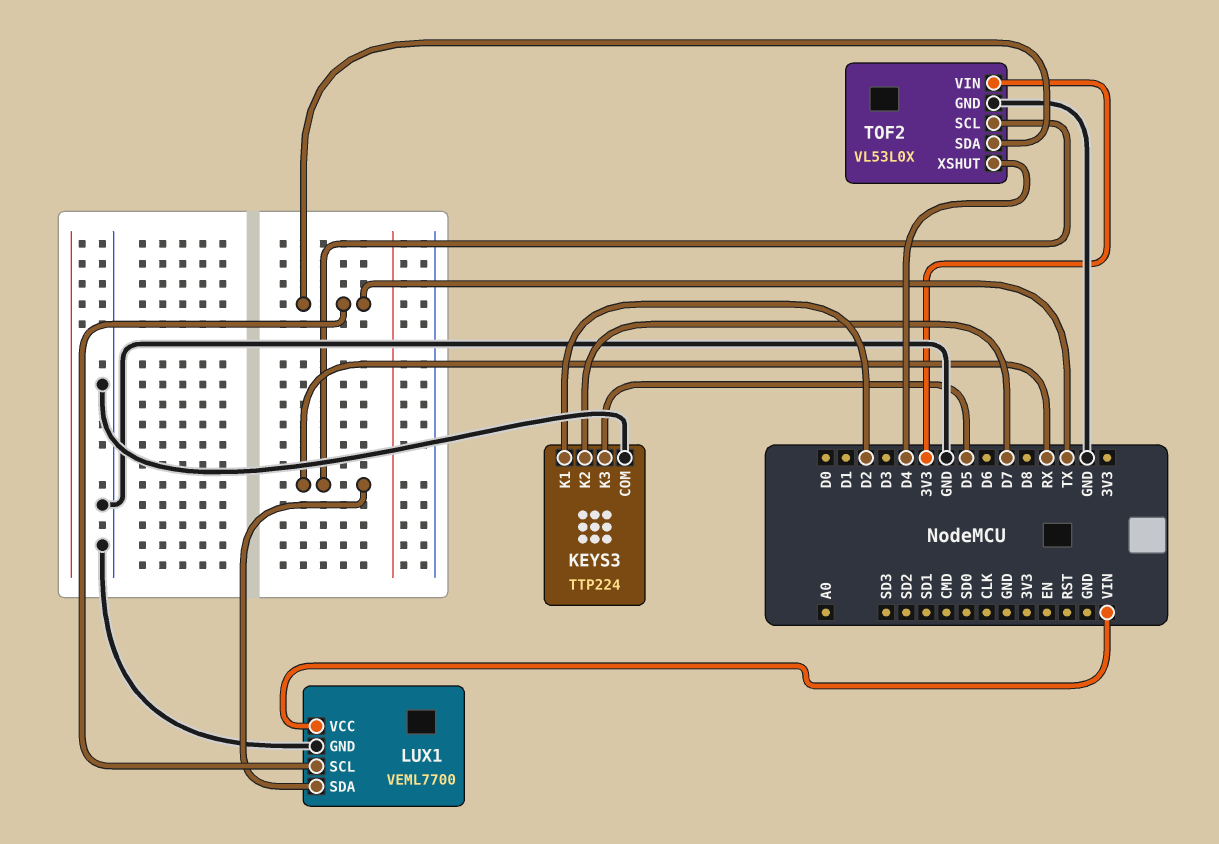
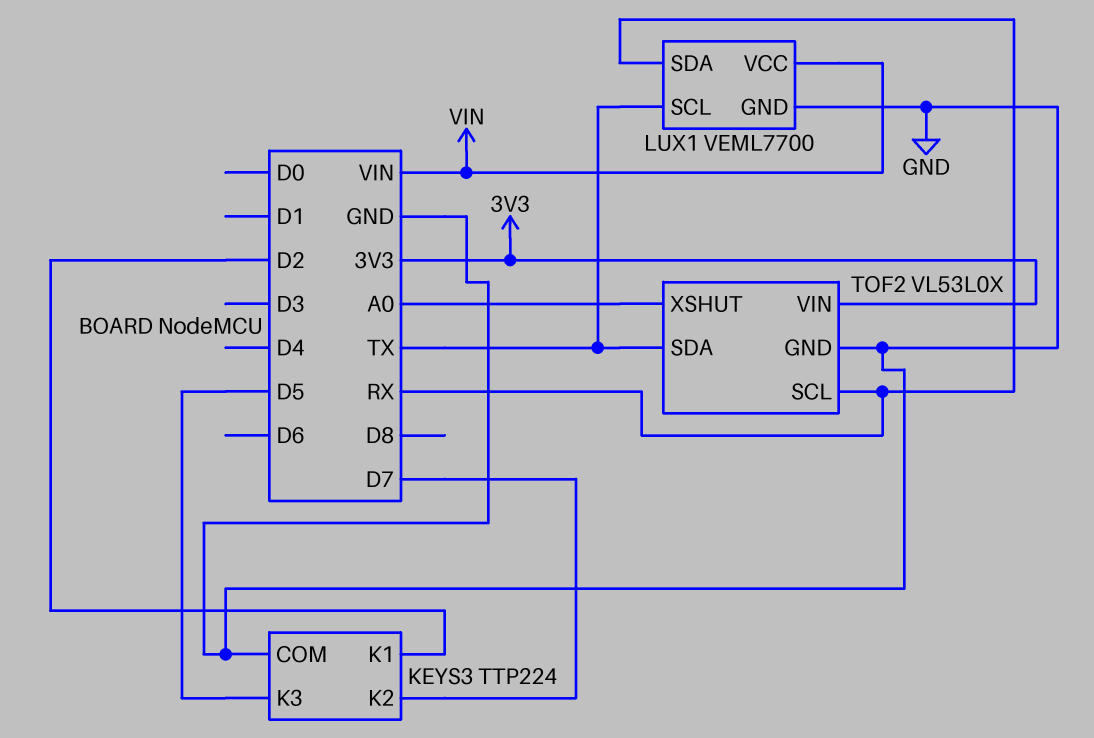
TOF2 pin XSHUT: D4 -> A0

